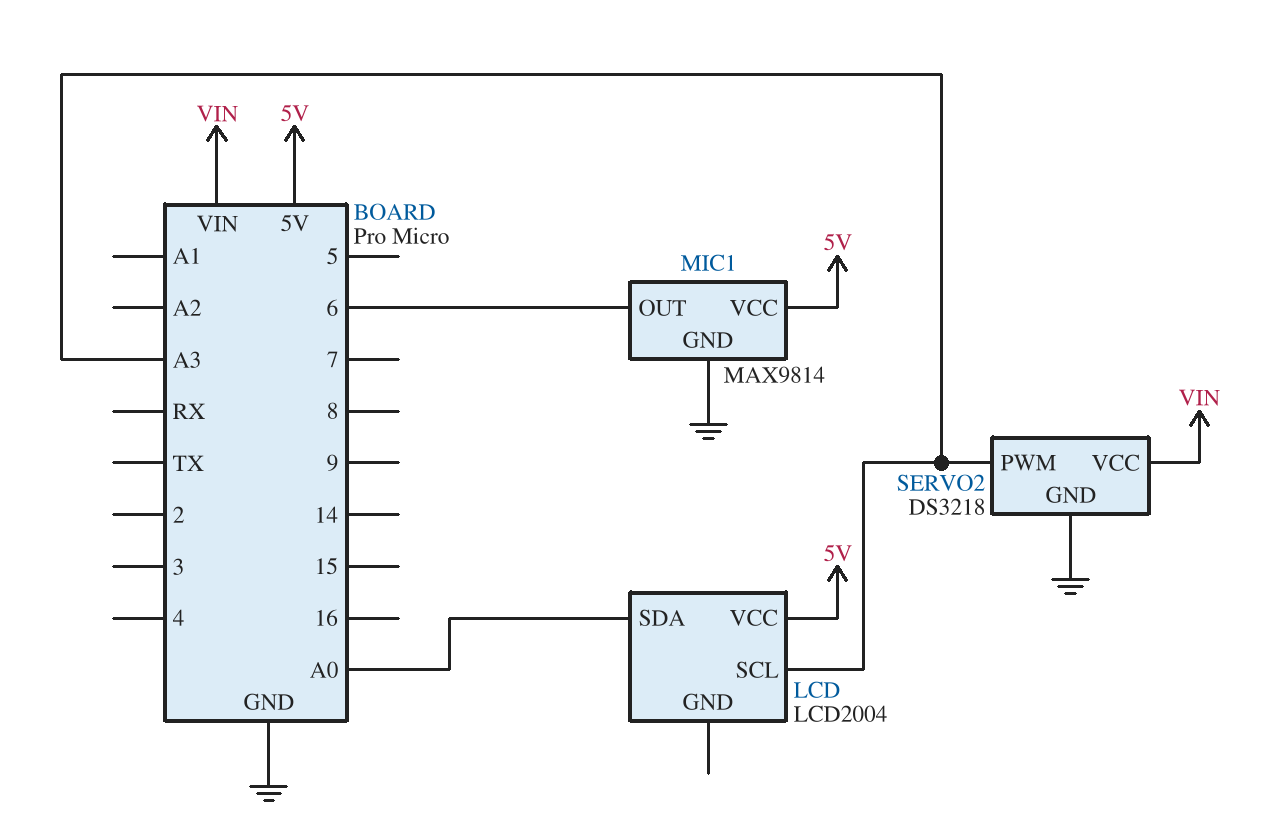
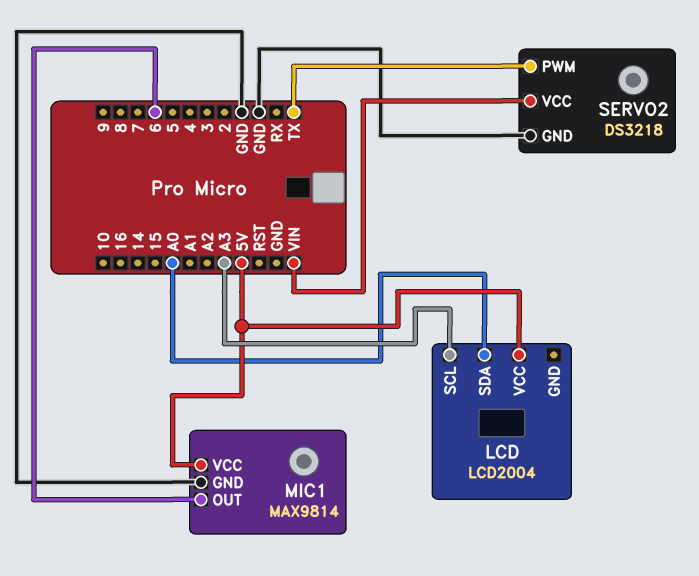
SERVO2 pin PWM: A3 -> TX

